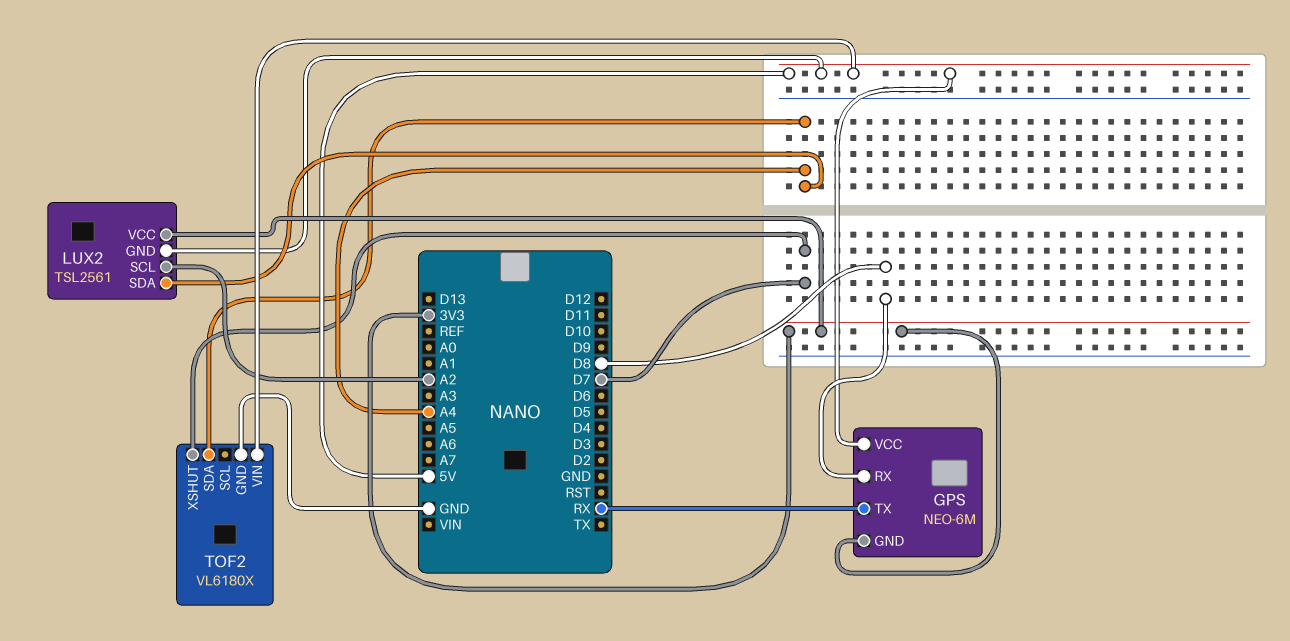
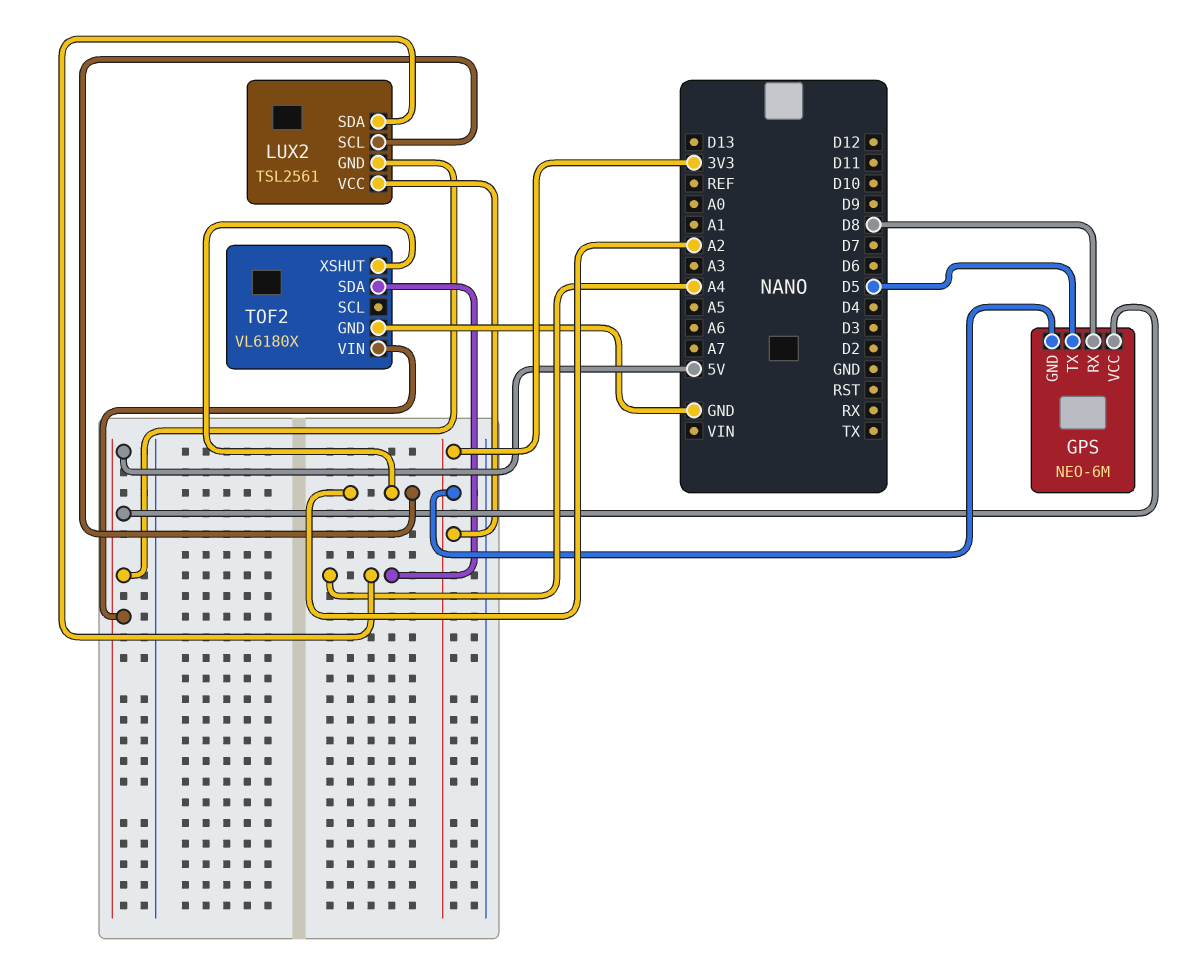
GPS pin TX: RX -> D5
TOF2 pin XSHUT: D7 -> A2

